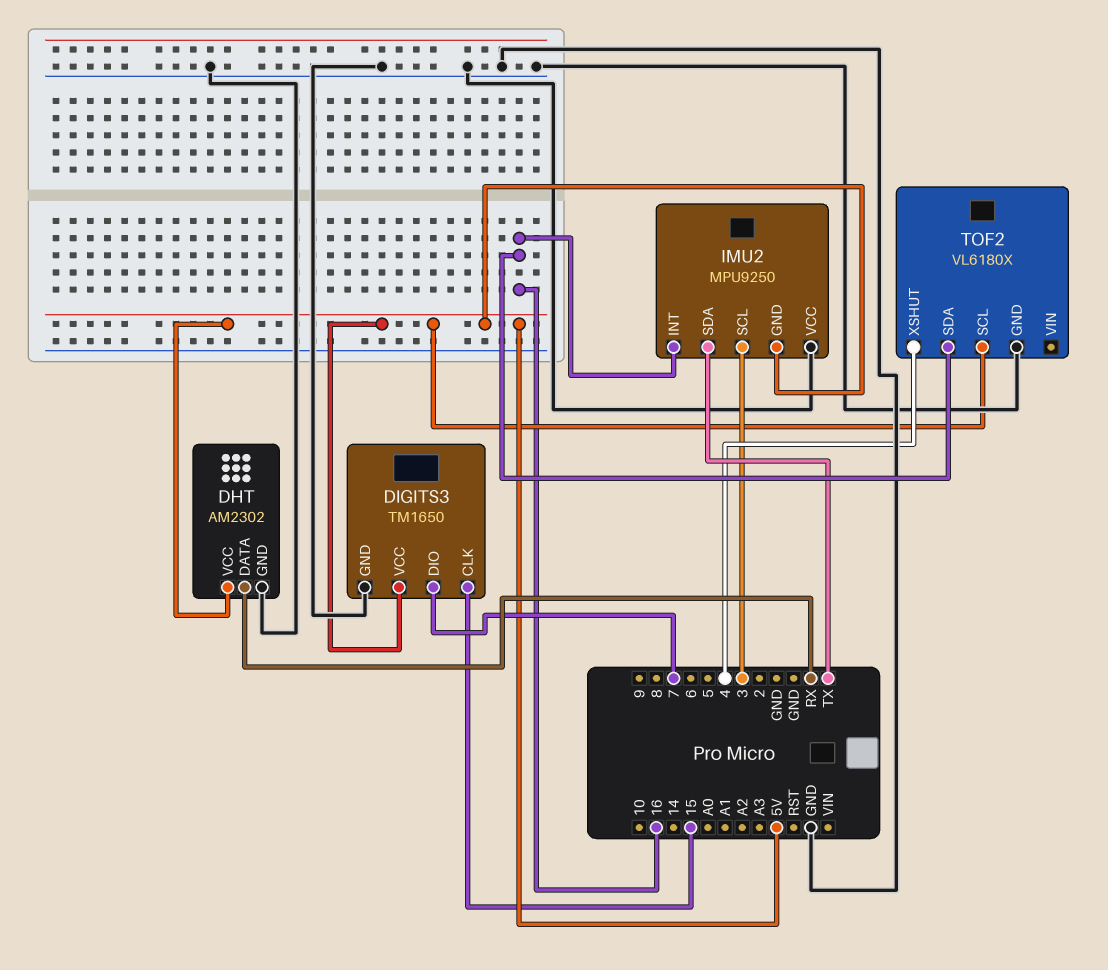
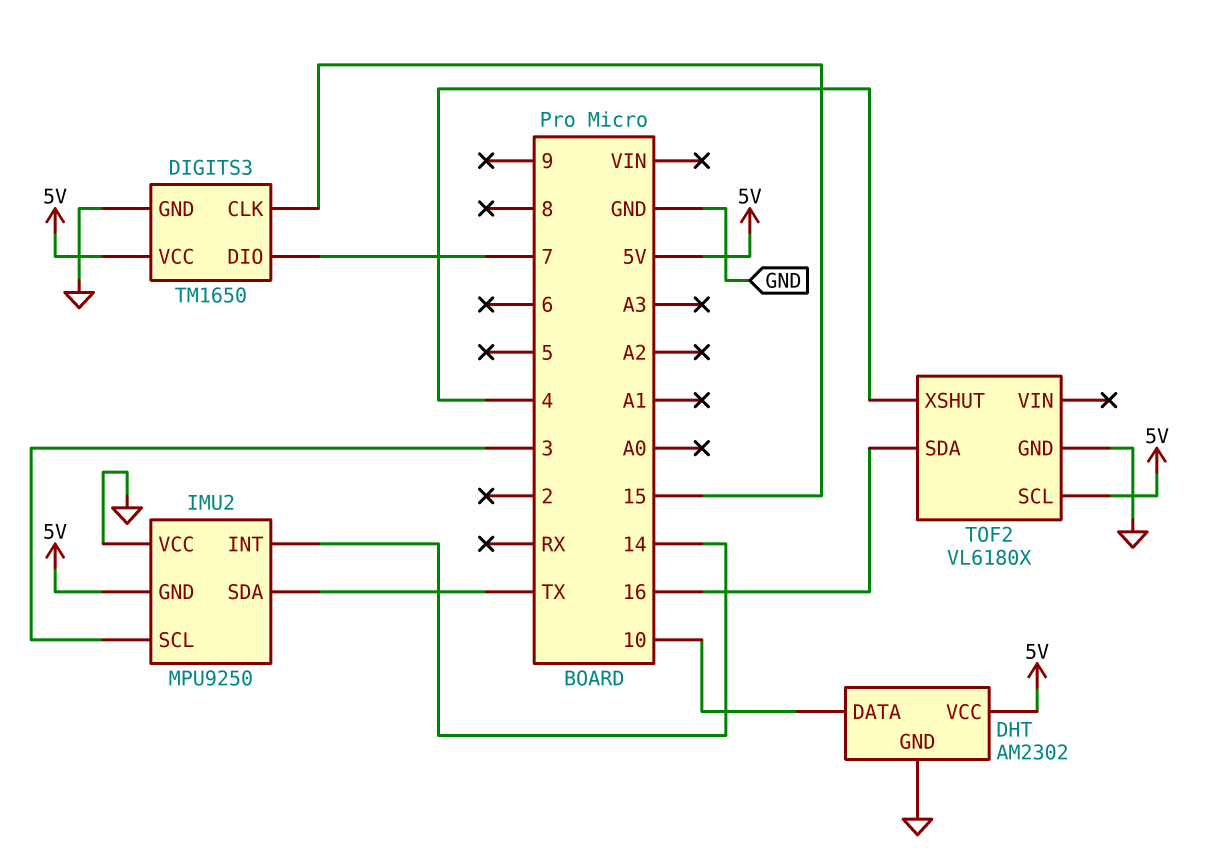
DHT pin DATA: RX -> 10
IMU2 pin INT: 16 -> 14

